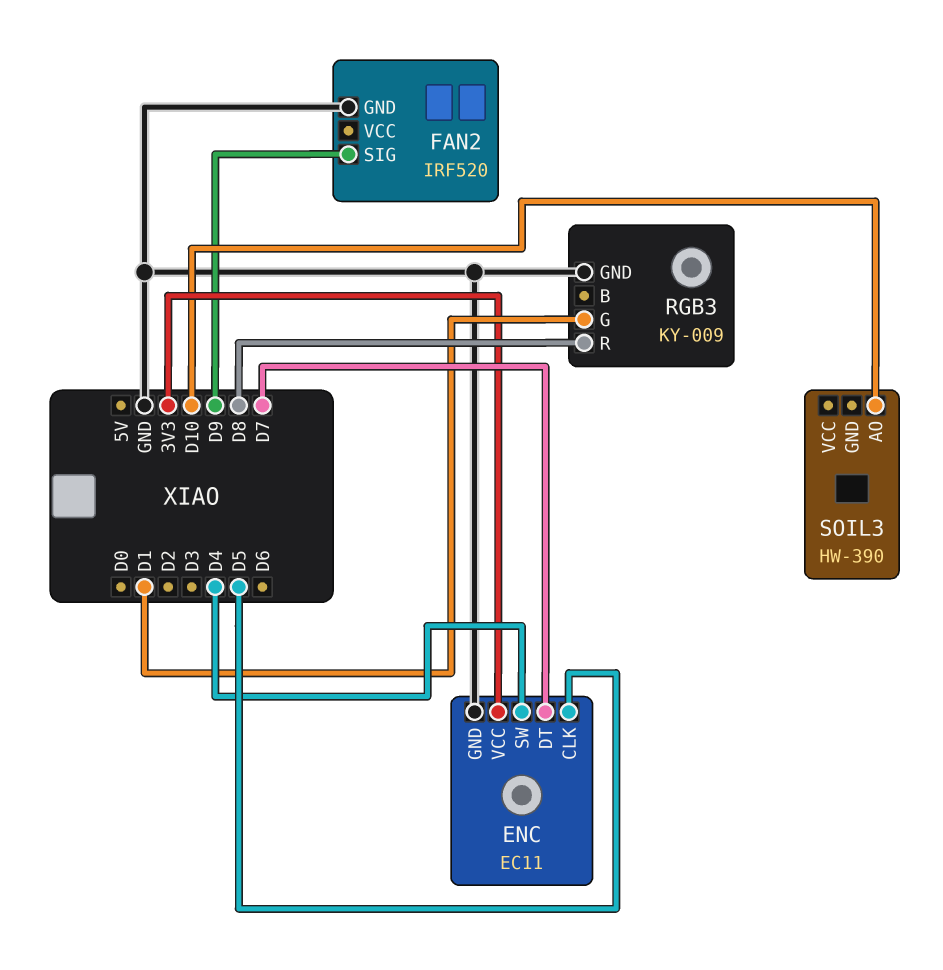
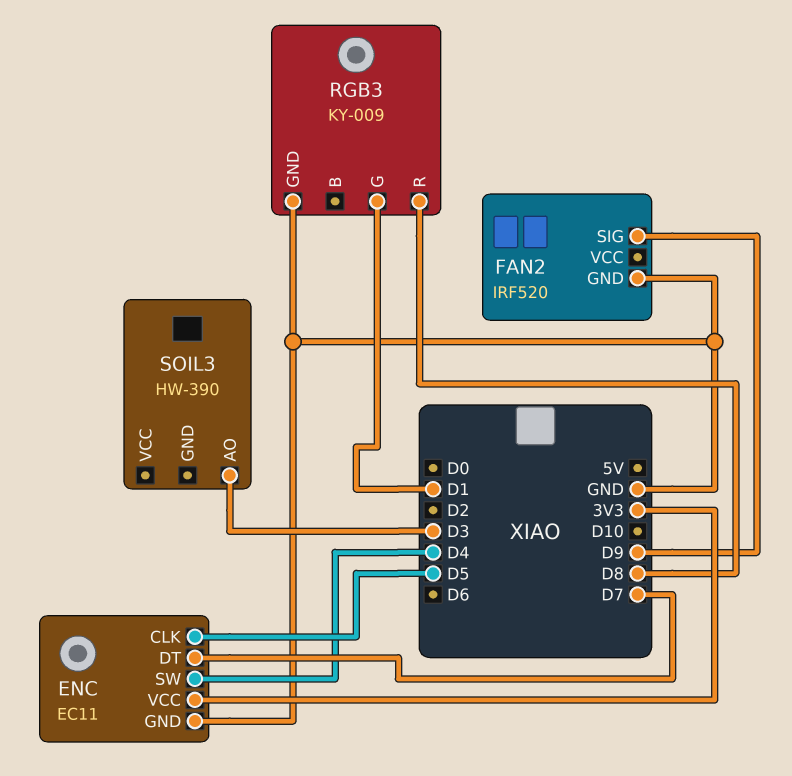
SOIL3 pin AO: D10 -> D3

